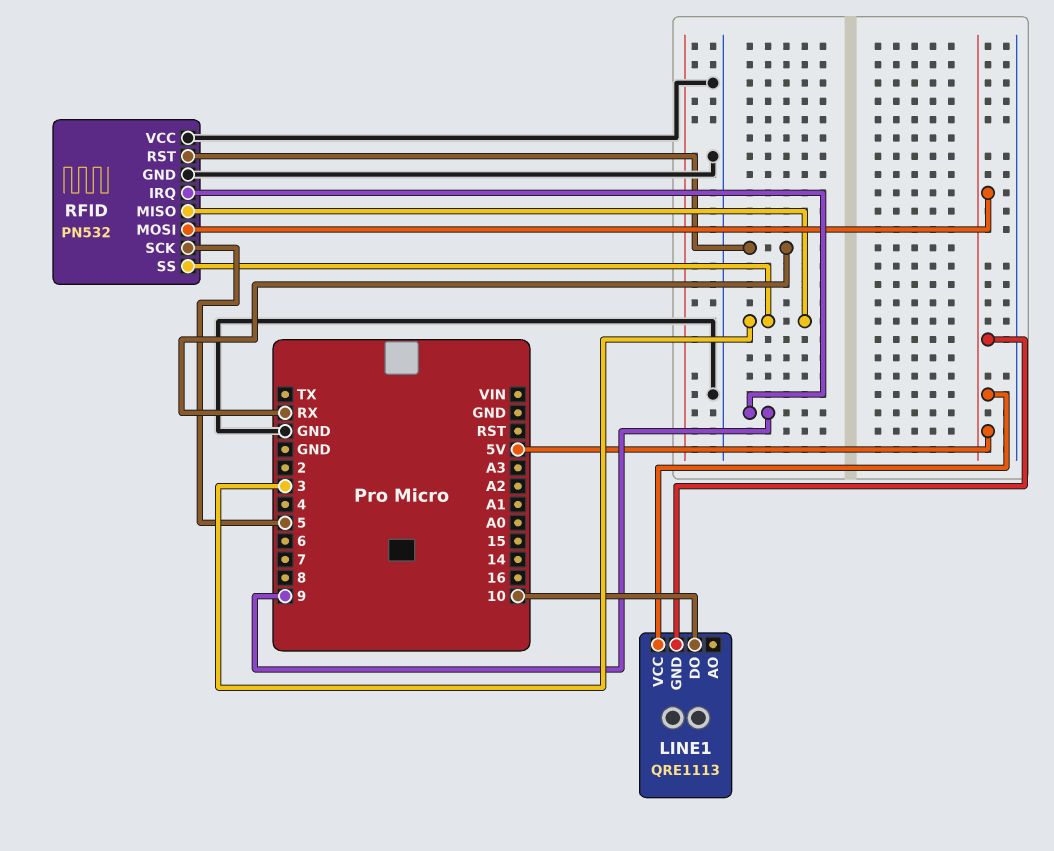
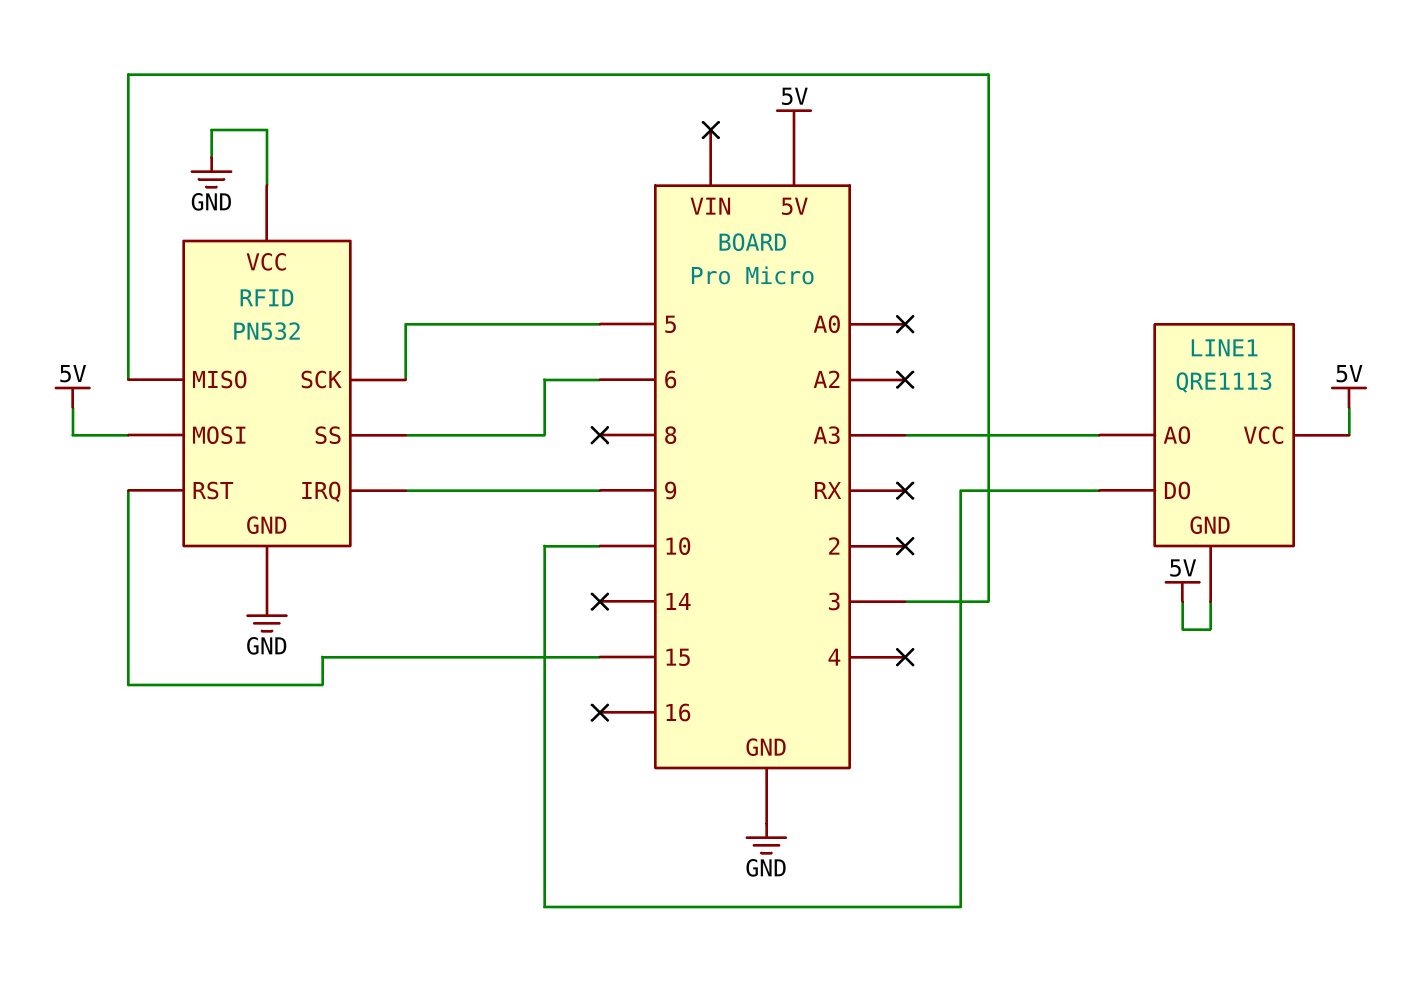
LINE1 pin AO: none -> A3
RFID pin RST: RX -> 15
RFID pin SS: 3 -> 6

